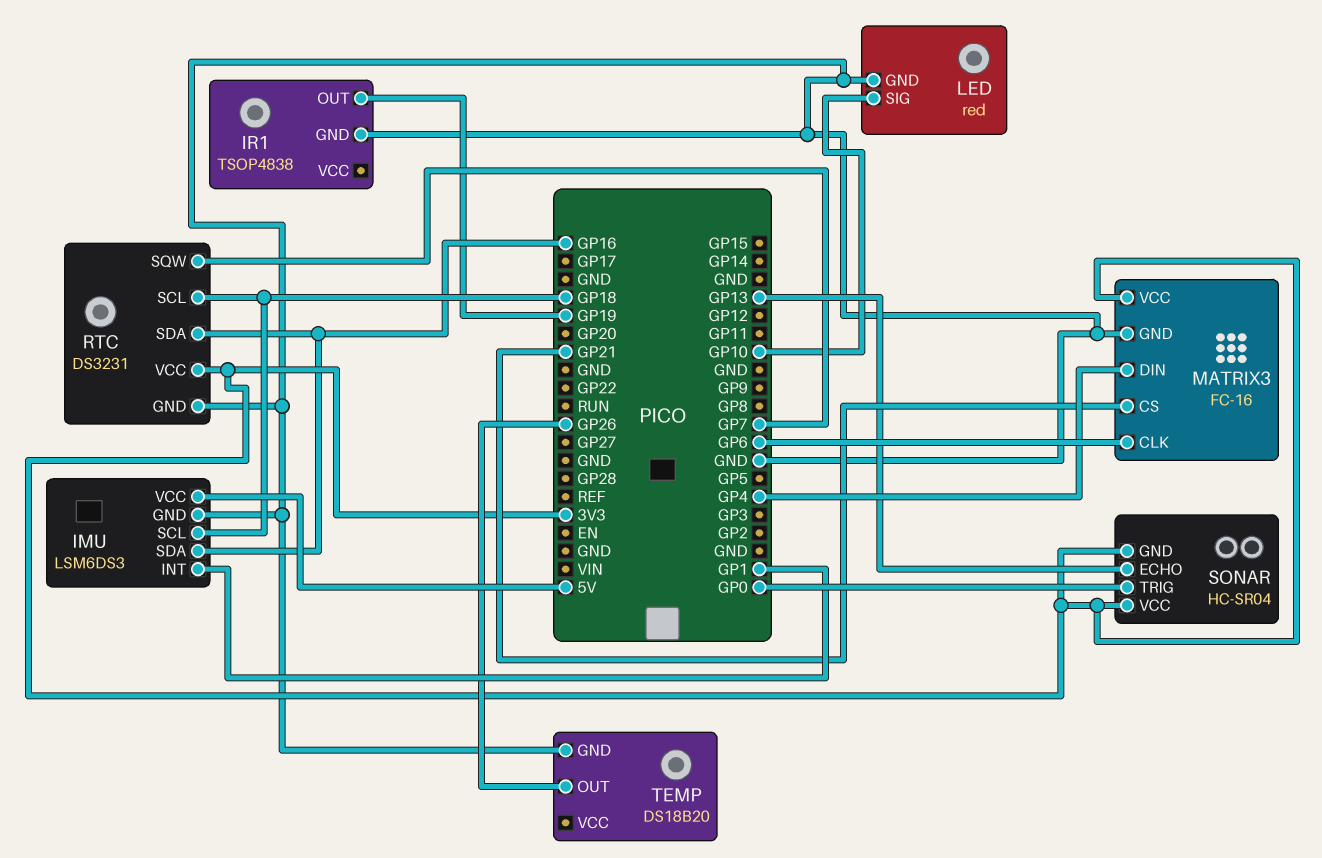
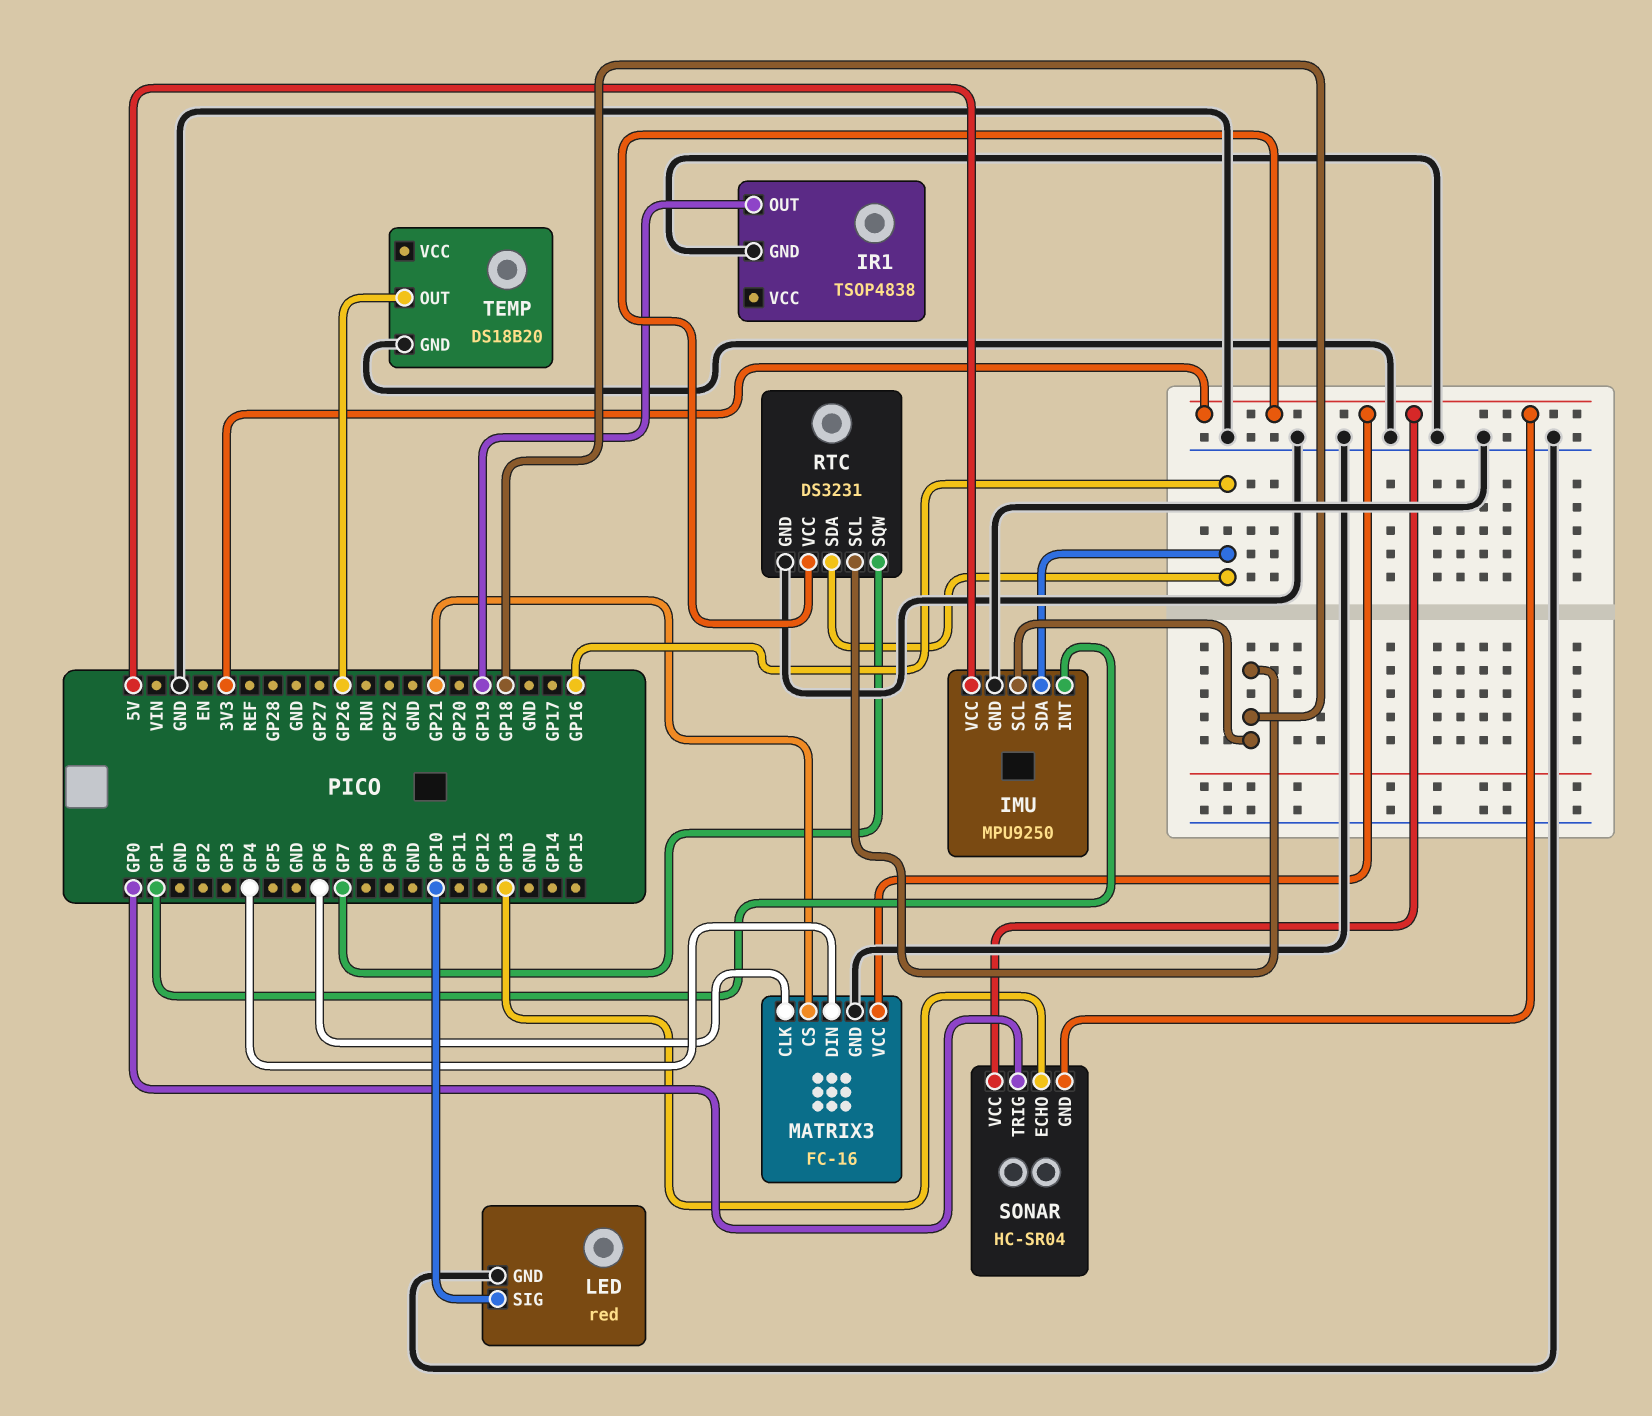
IMU: LSM6DS3 -> MPU9250

